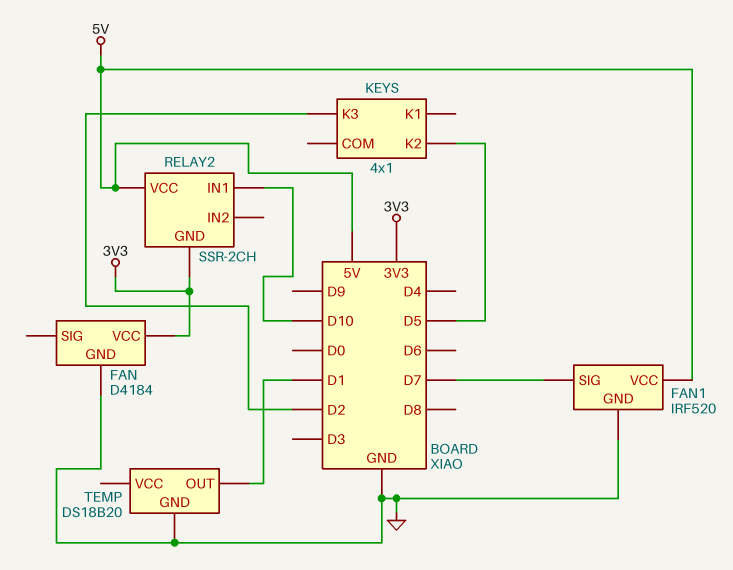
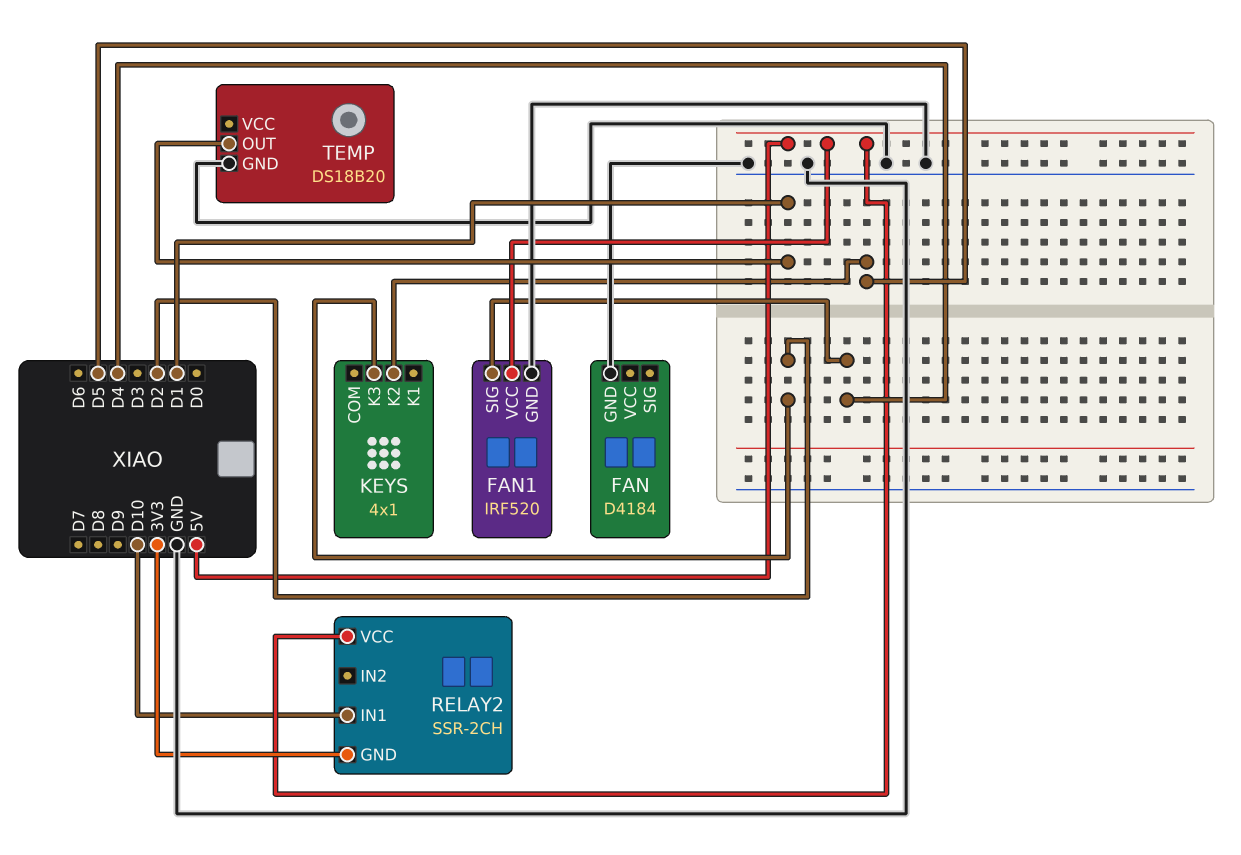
FAN pin VCC: 3V3 -> none
FAN1 pin SIG: D7 -> D4

